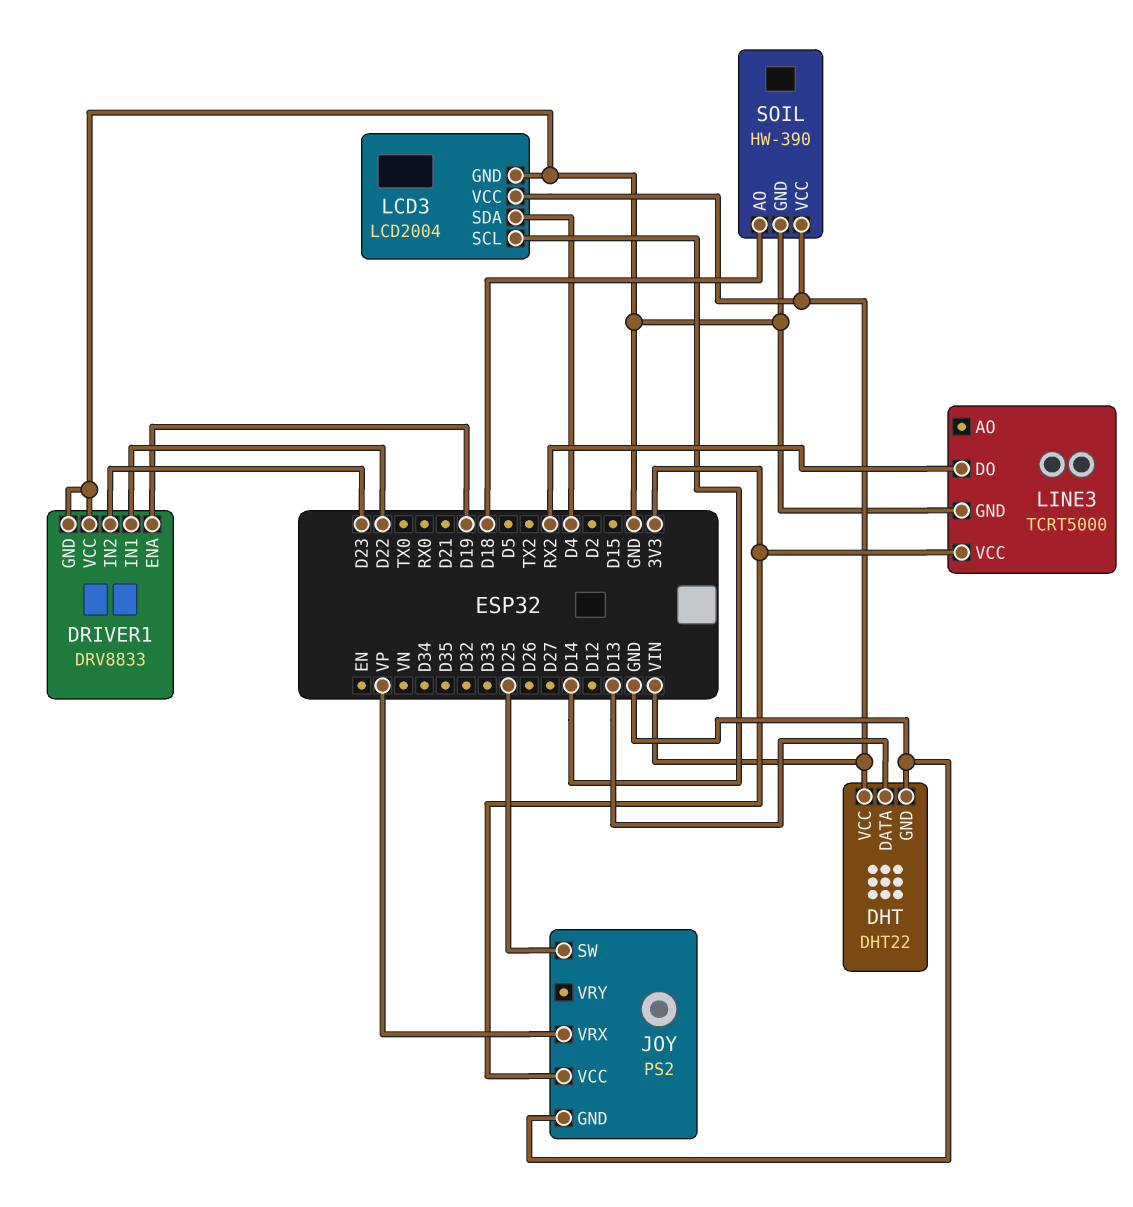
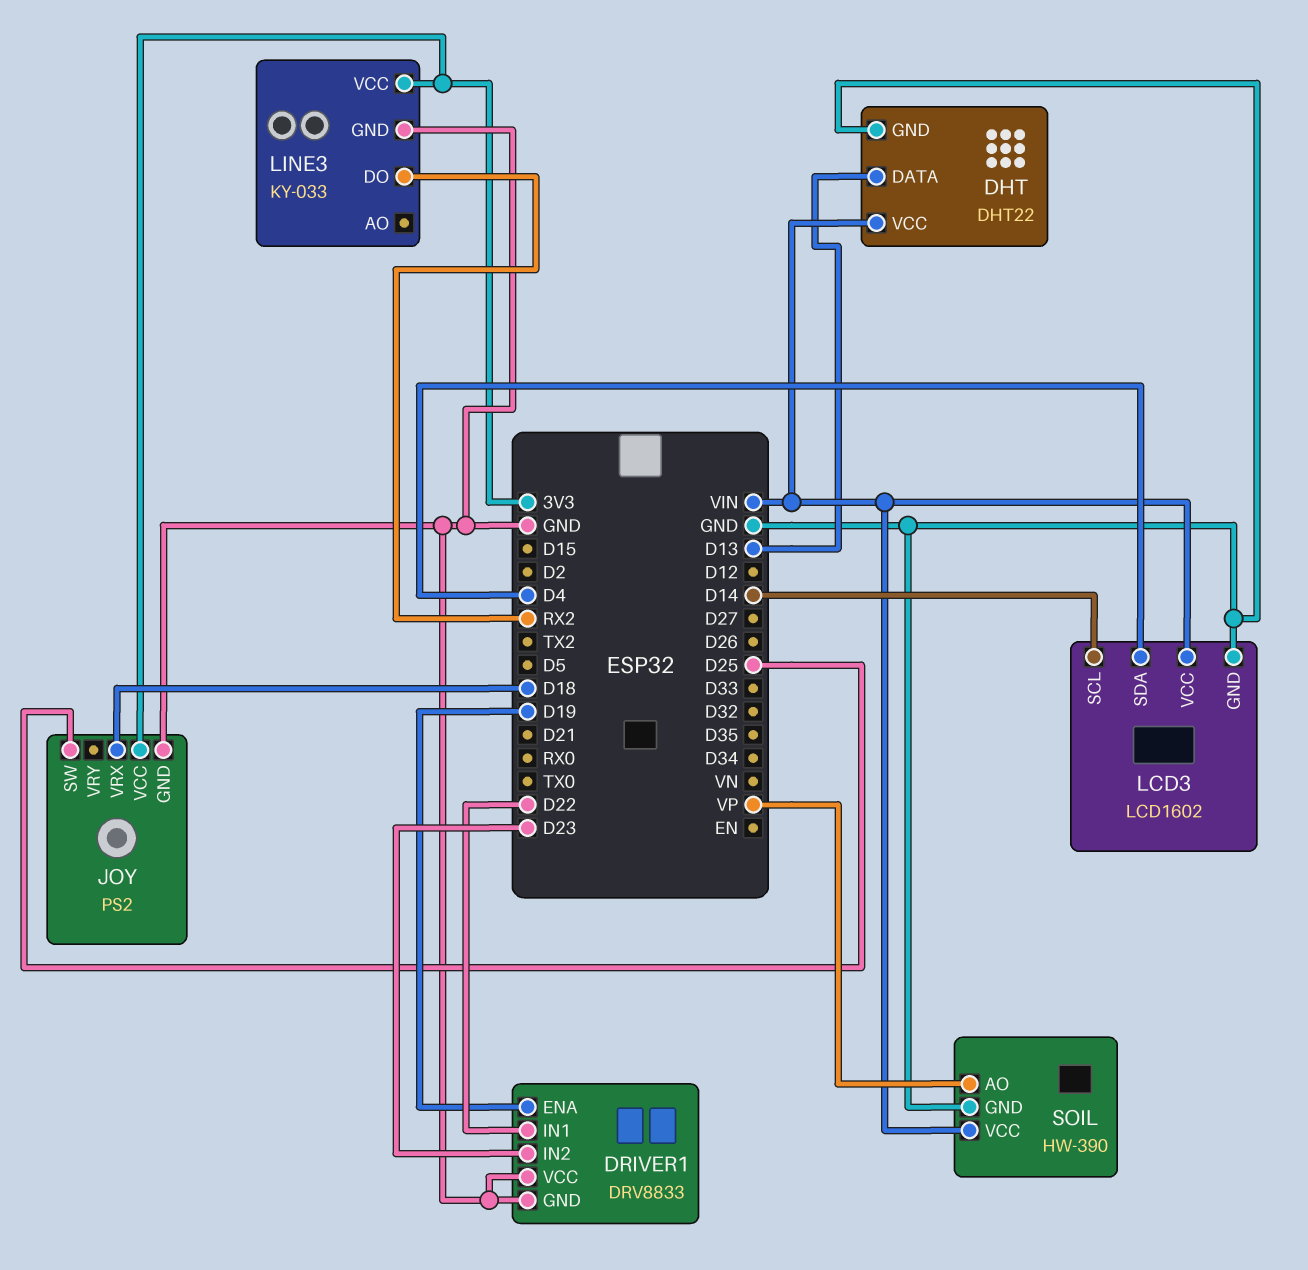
JOY pin VRX: VP -> D18
LCD3: LCD2004 -> LCD1602
LINE3: TCRT5000 -> KY-033
SOIL pin AO: D18 -> VP

